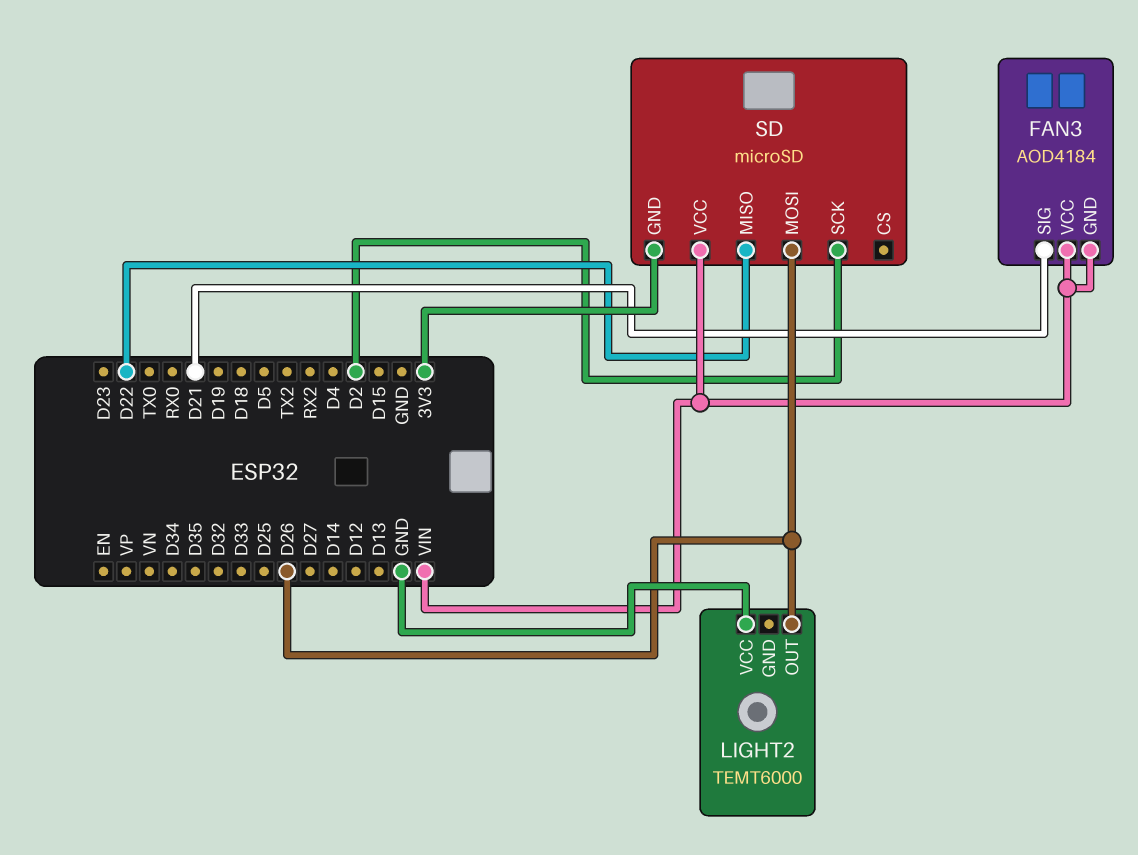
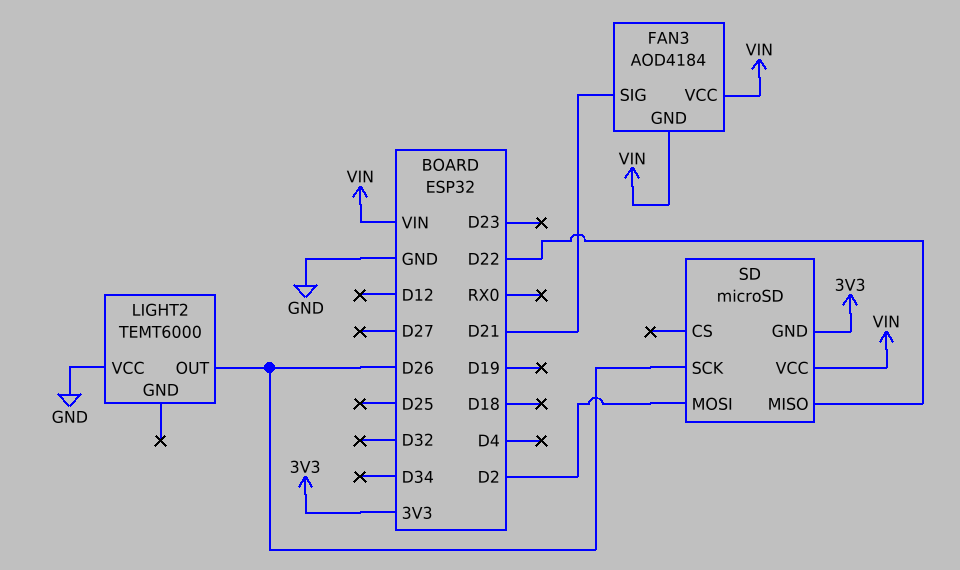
SD pin MOSI: D26 -> D2
SD pin SCK: D2 -> D26

